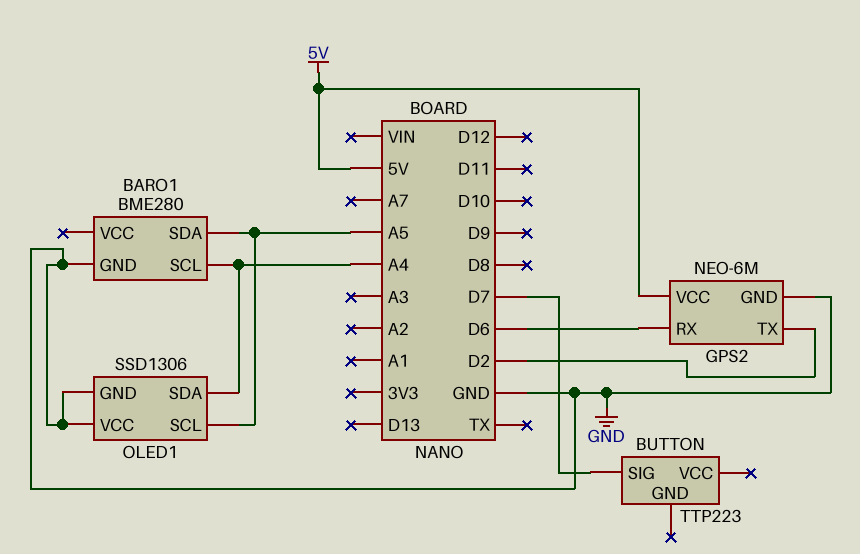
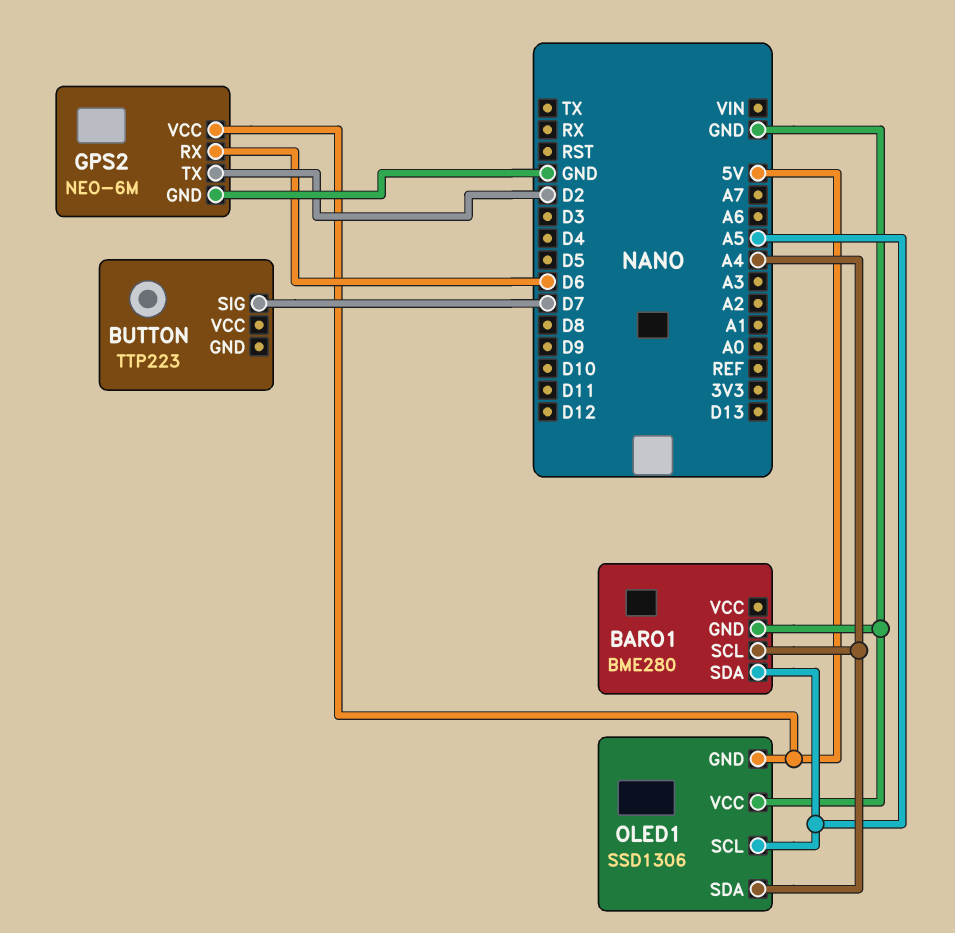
OLED1 pin GND: GND -> 5V

